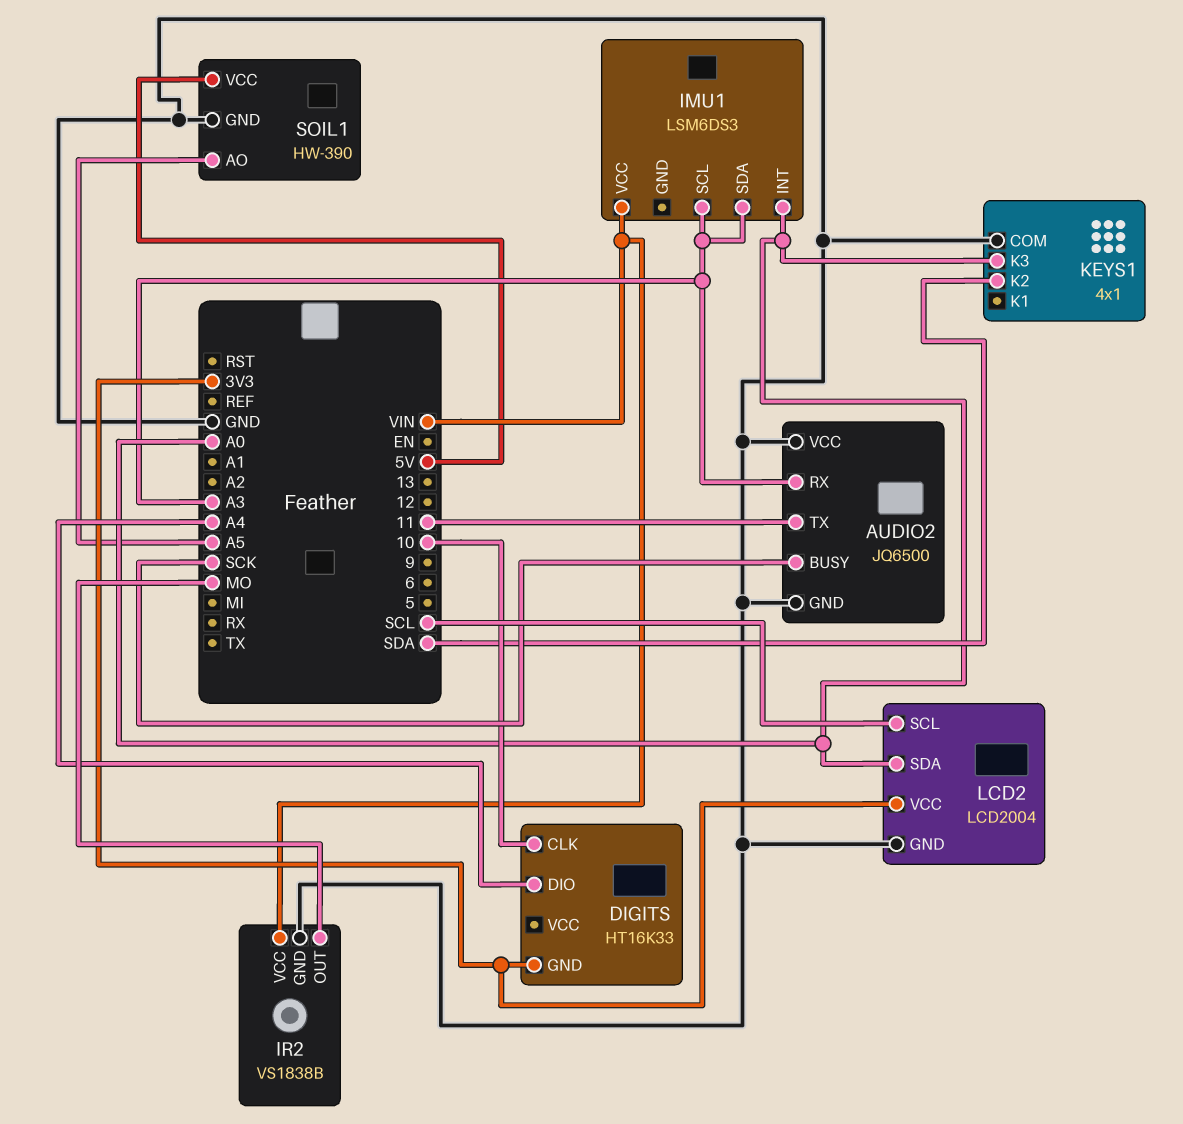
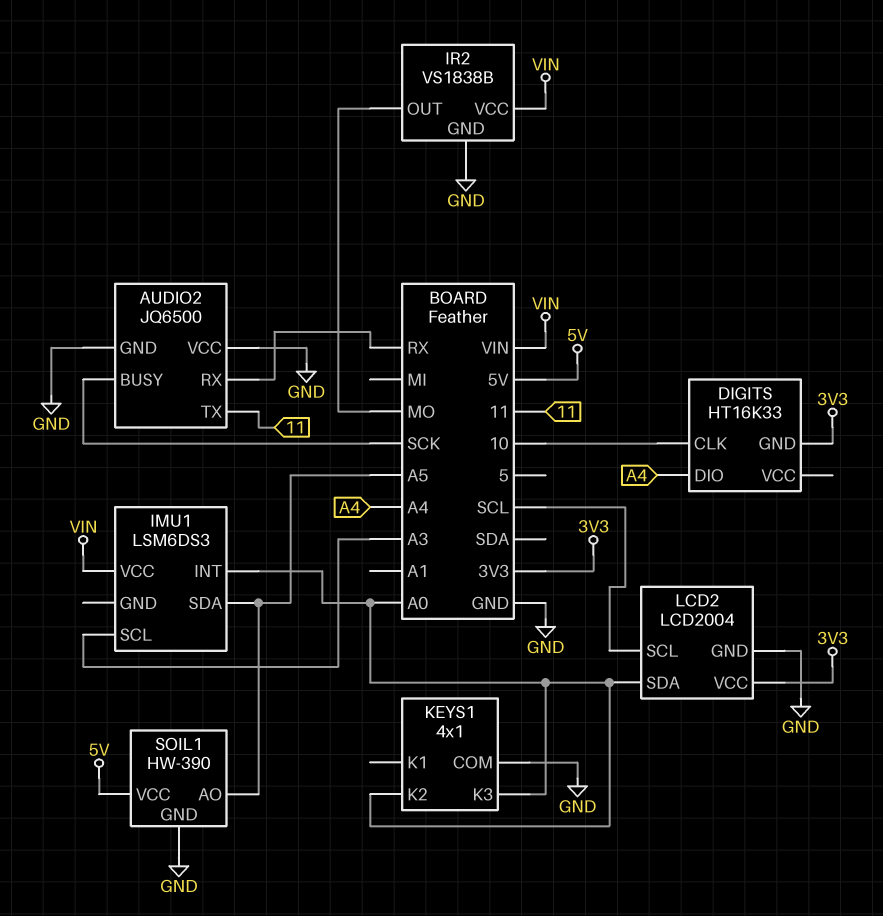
AUDIO2 pin RX: A3 -> RX
IMU1 pin SDA: A3 -> A5
KEYS1 pin K2: SDA -> A0

